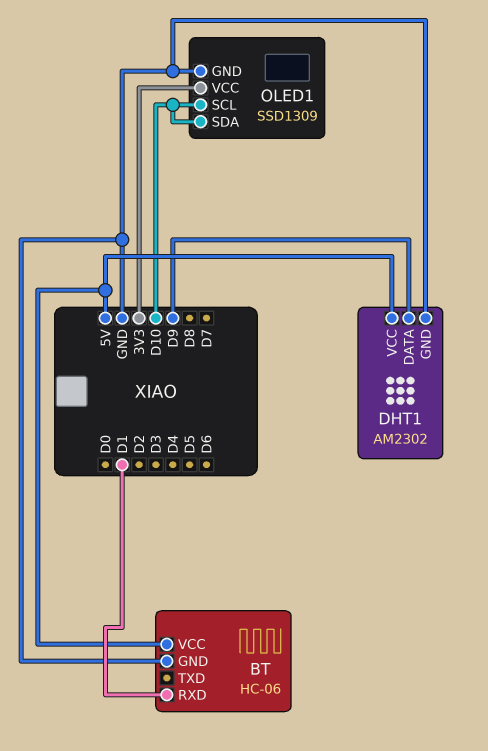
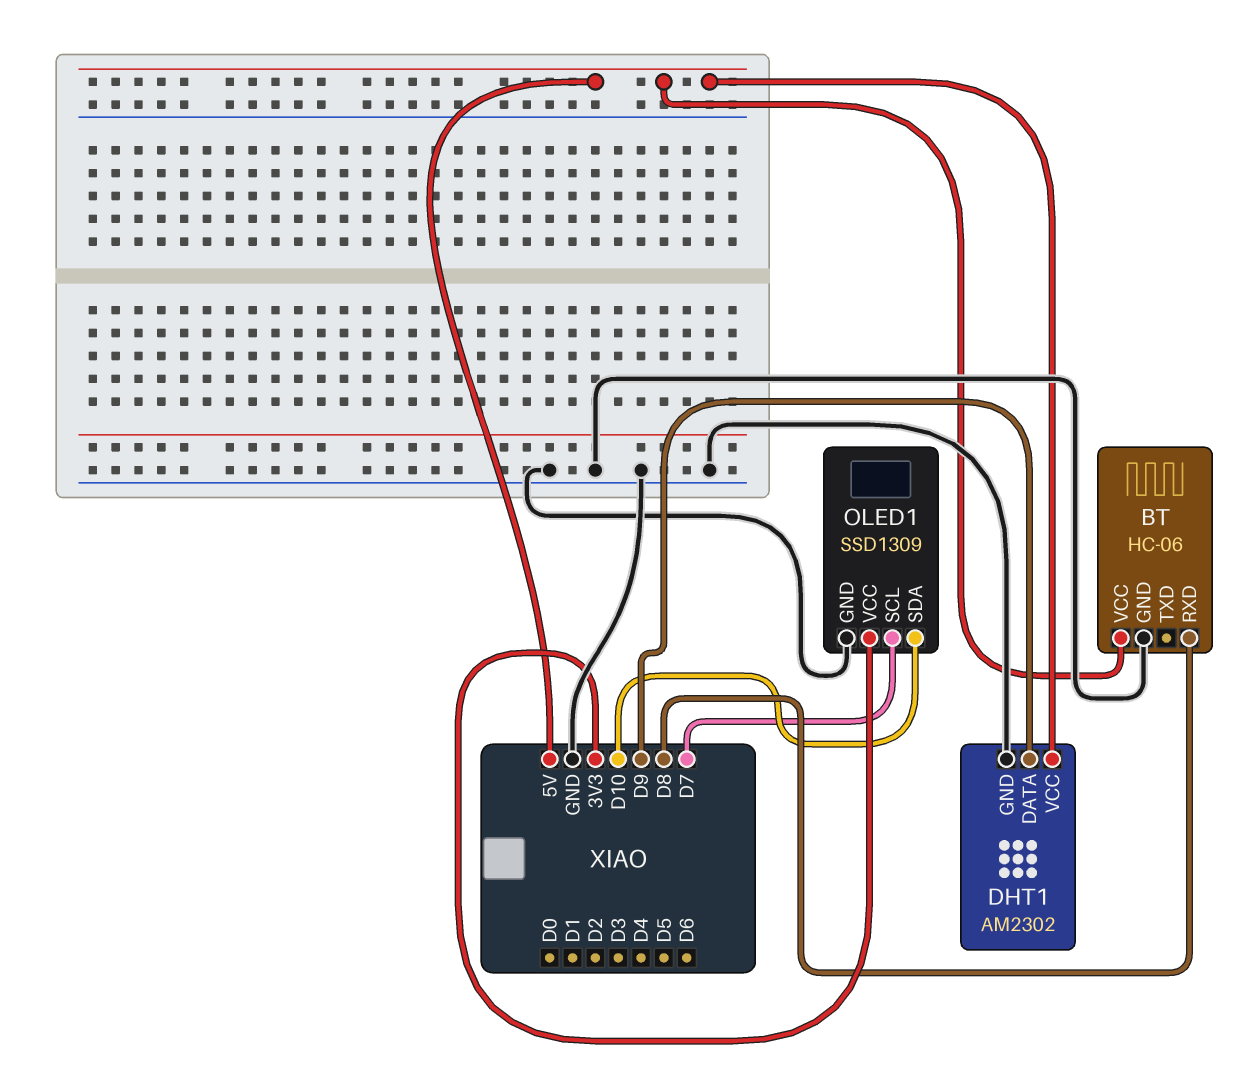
BT pin RXD: D1 -> D8
OLED1 pin SCL: D10 -> D7

